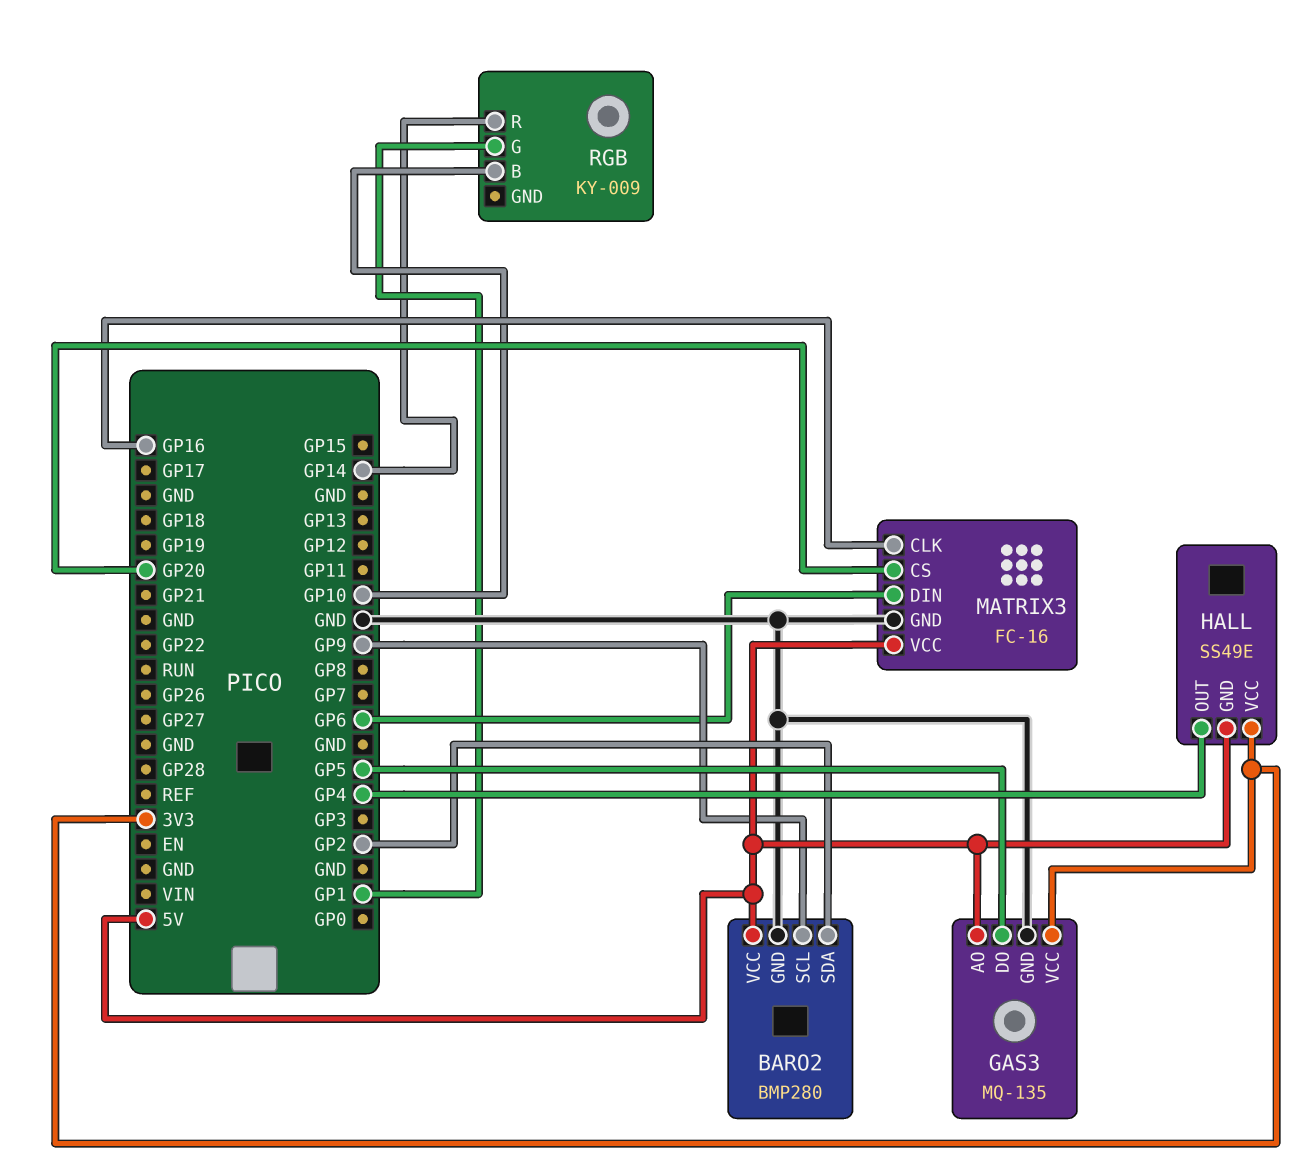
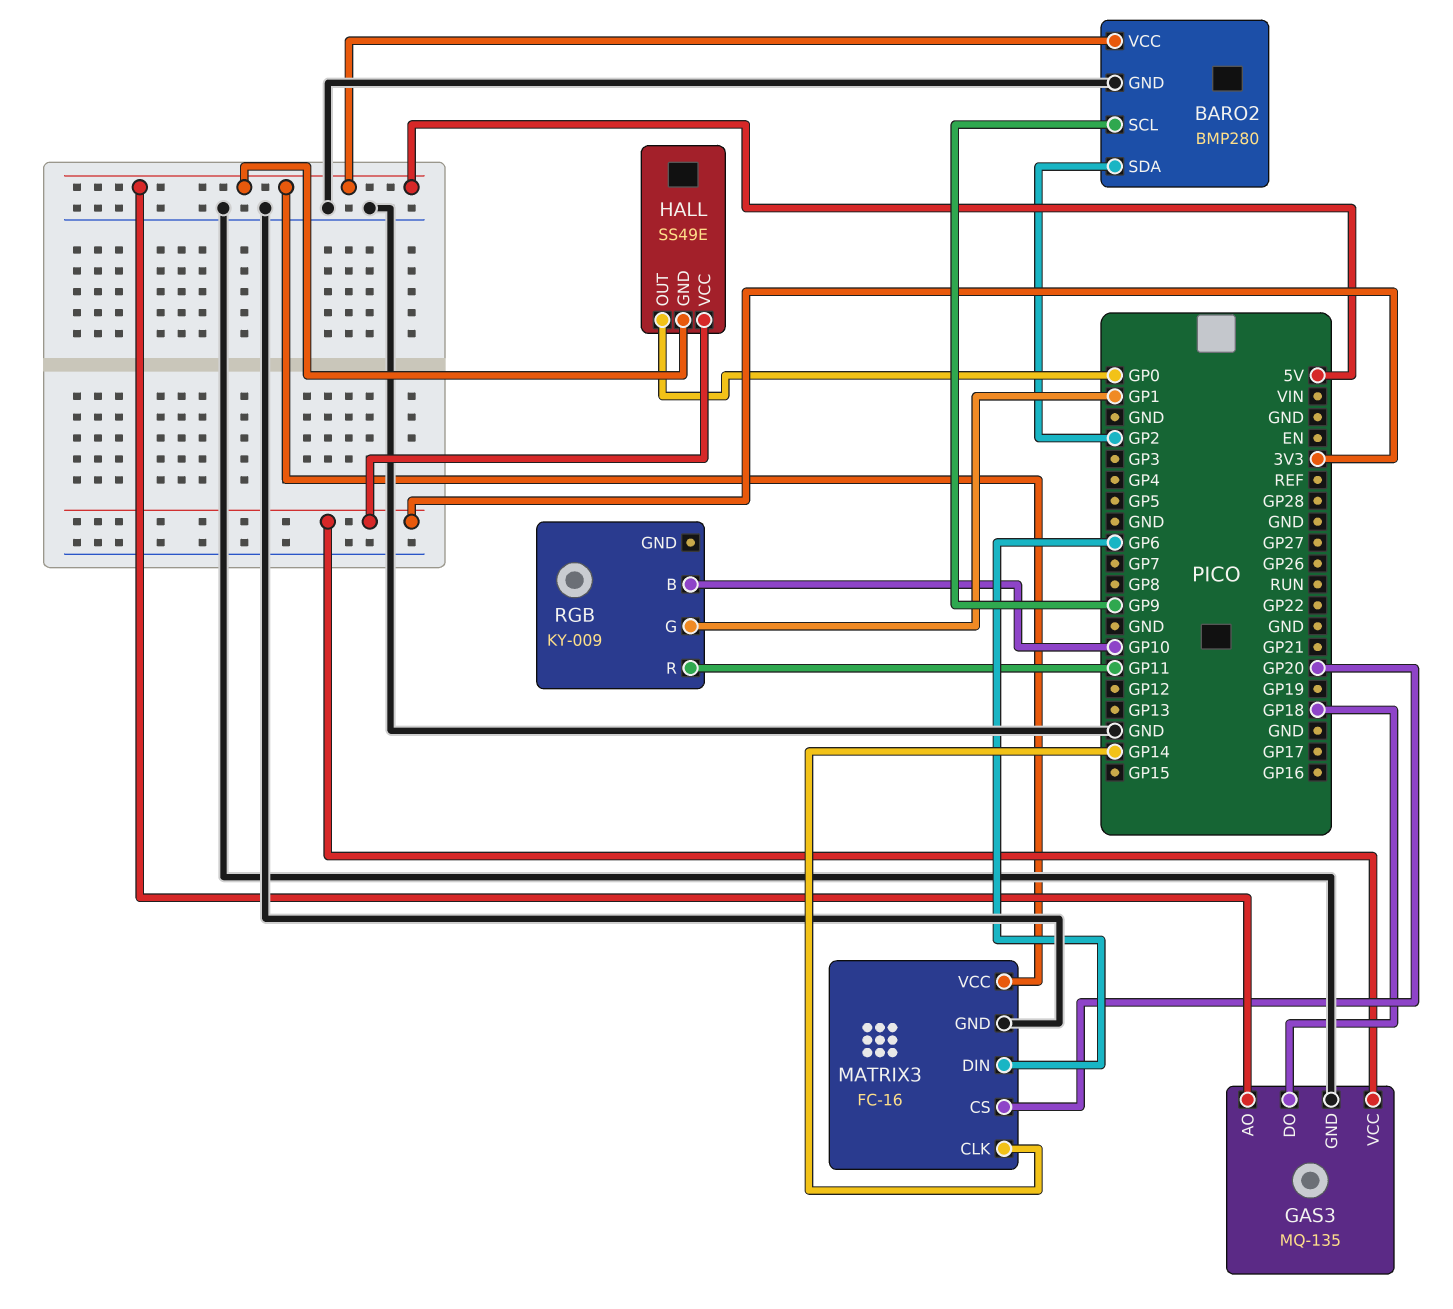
GAS3 pin DO: GP5 -> GP18
HALL pin OUT: GP4 -> GP0
MATRIX3 pin CLK: GP16 -> GP14
RGB pin R: GP14 -> GP11

